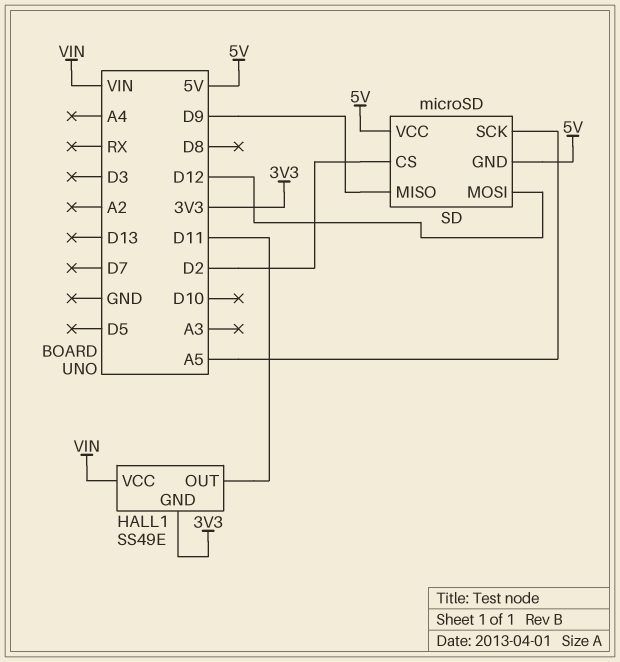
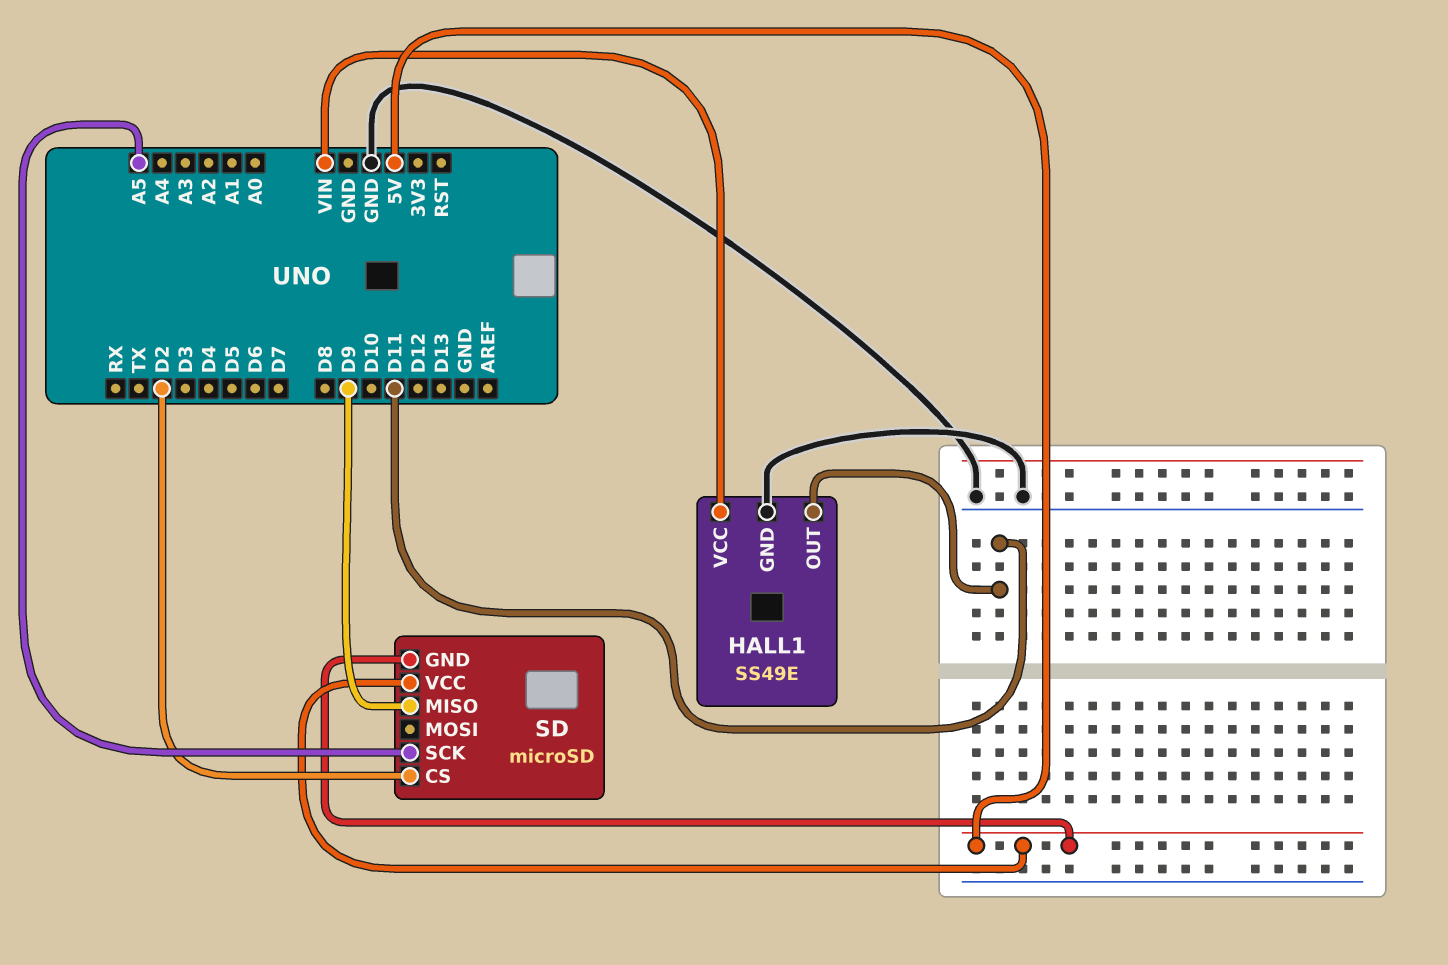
HALL1 pin GND: 3V3 -> GND
SD pin MOSI: D12 -> none

